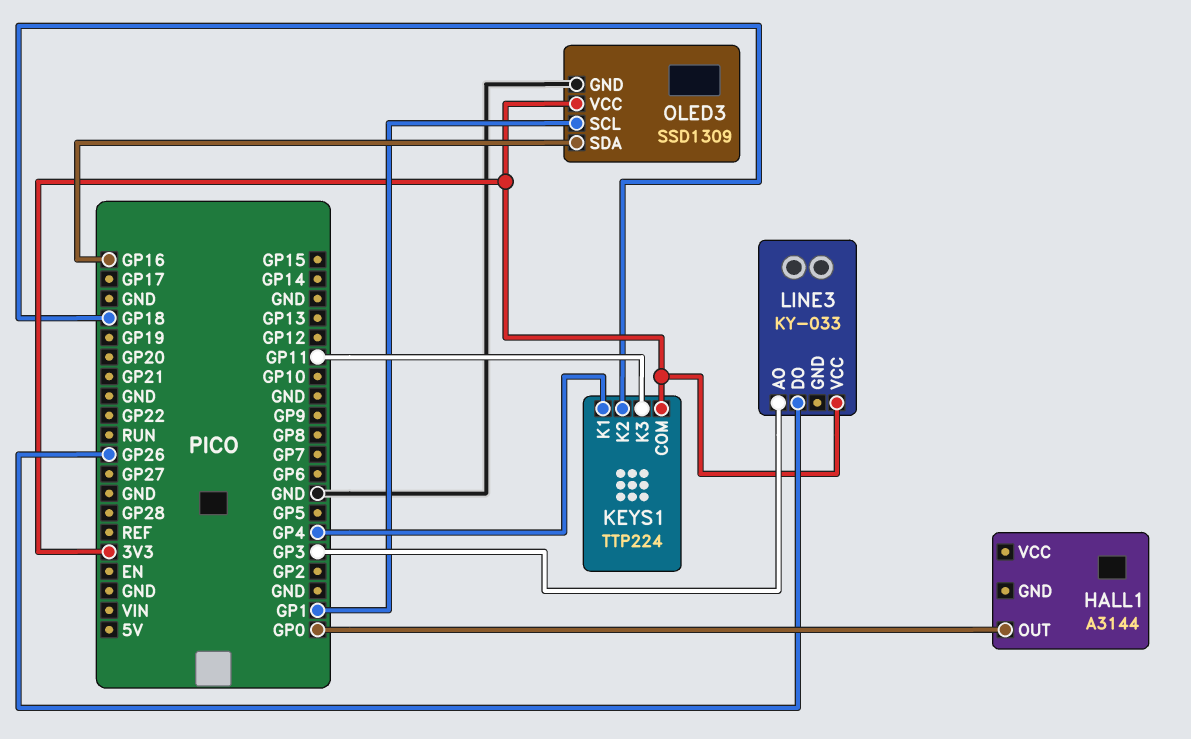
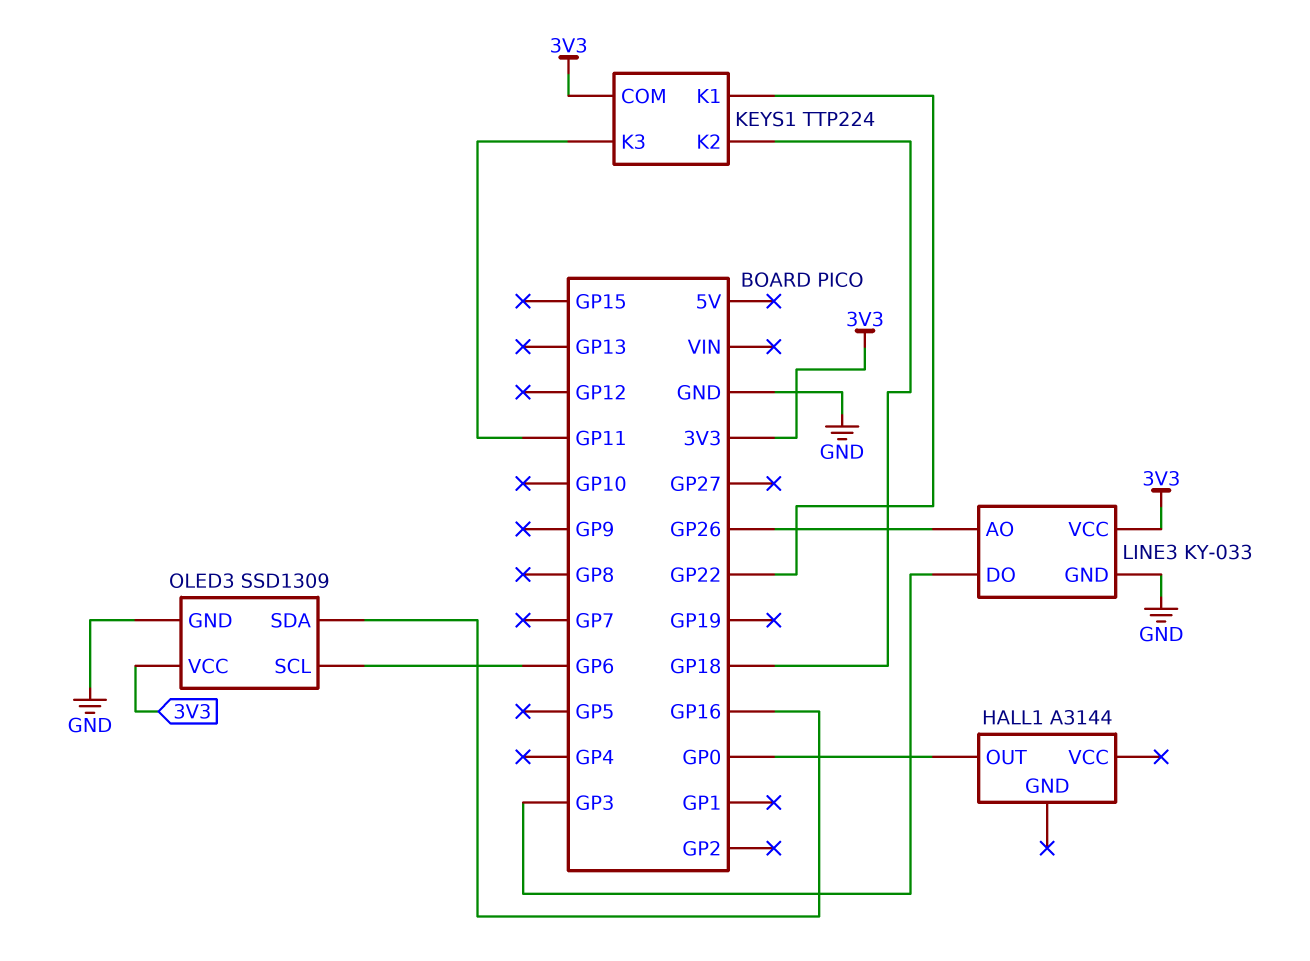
KEYS1 pin K1: GP4 -> GP22
LINE3 pin AO: GP3 -> GP26
LINE3 pin DO: GP26 -> GP3
LINE3 pin GND: none -> GND
OLED3 pin SCL: GP1 -> GP6

